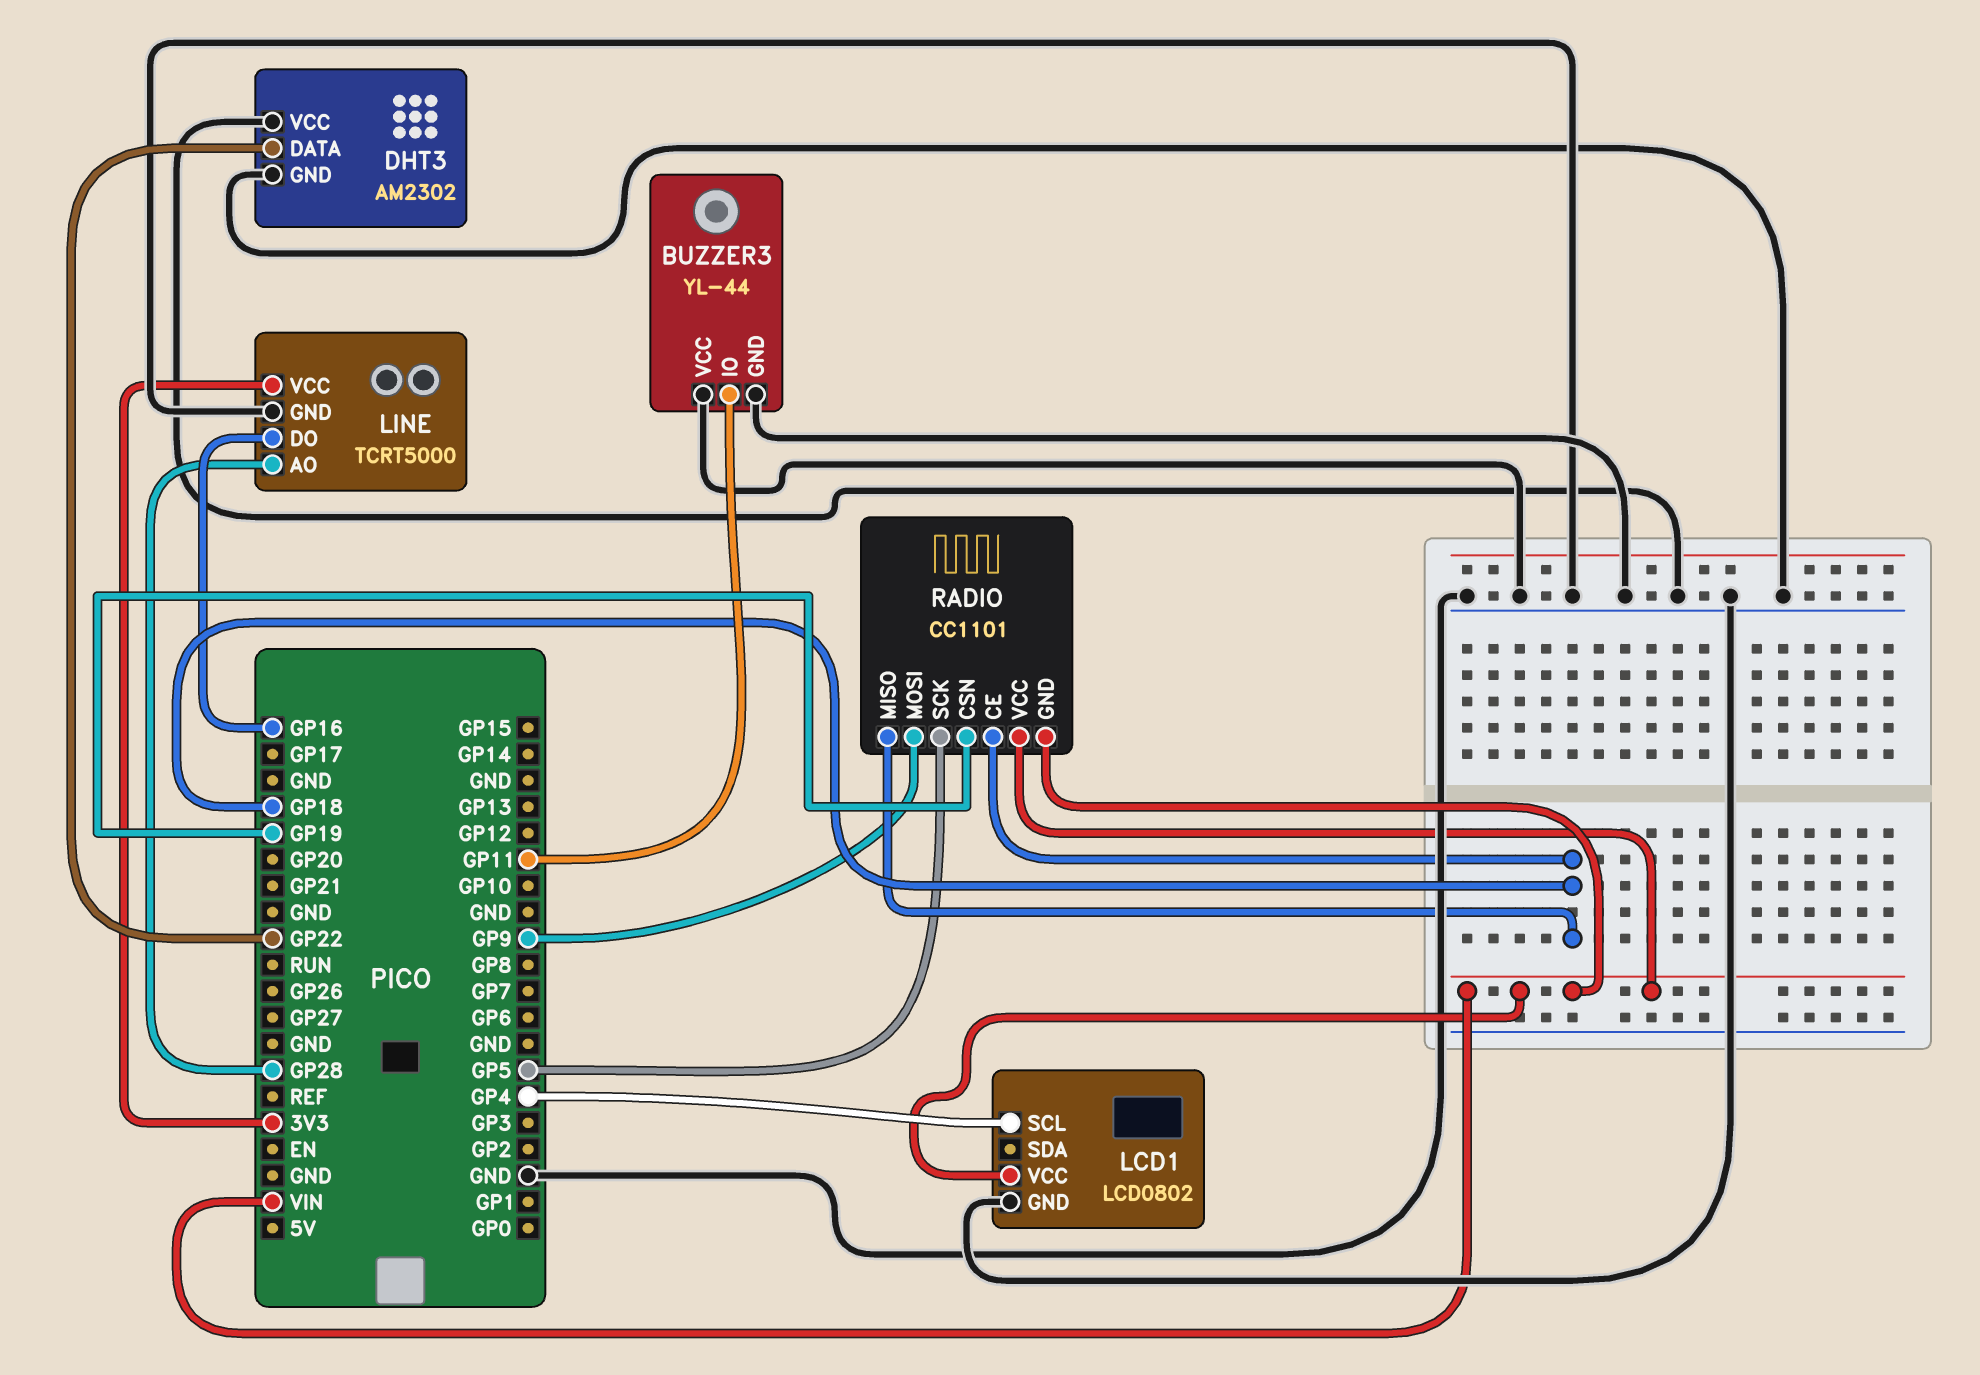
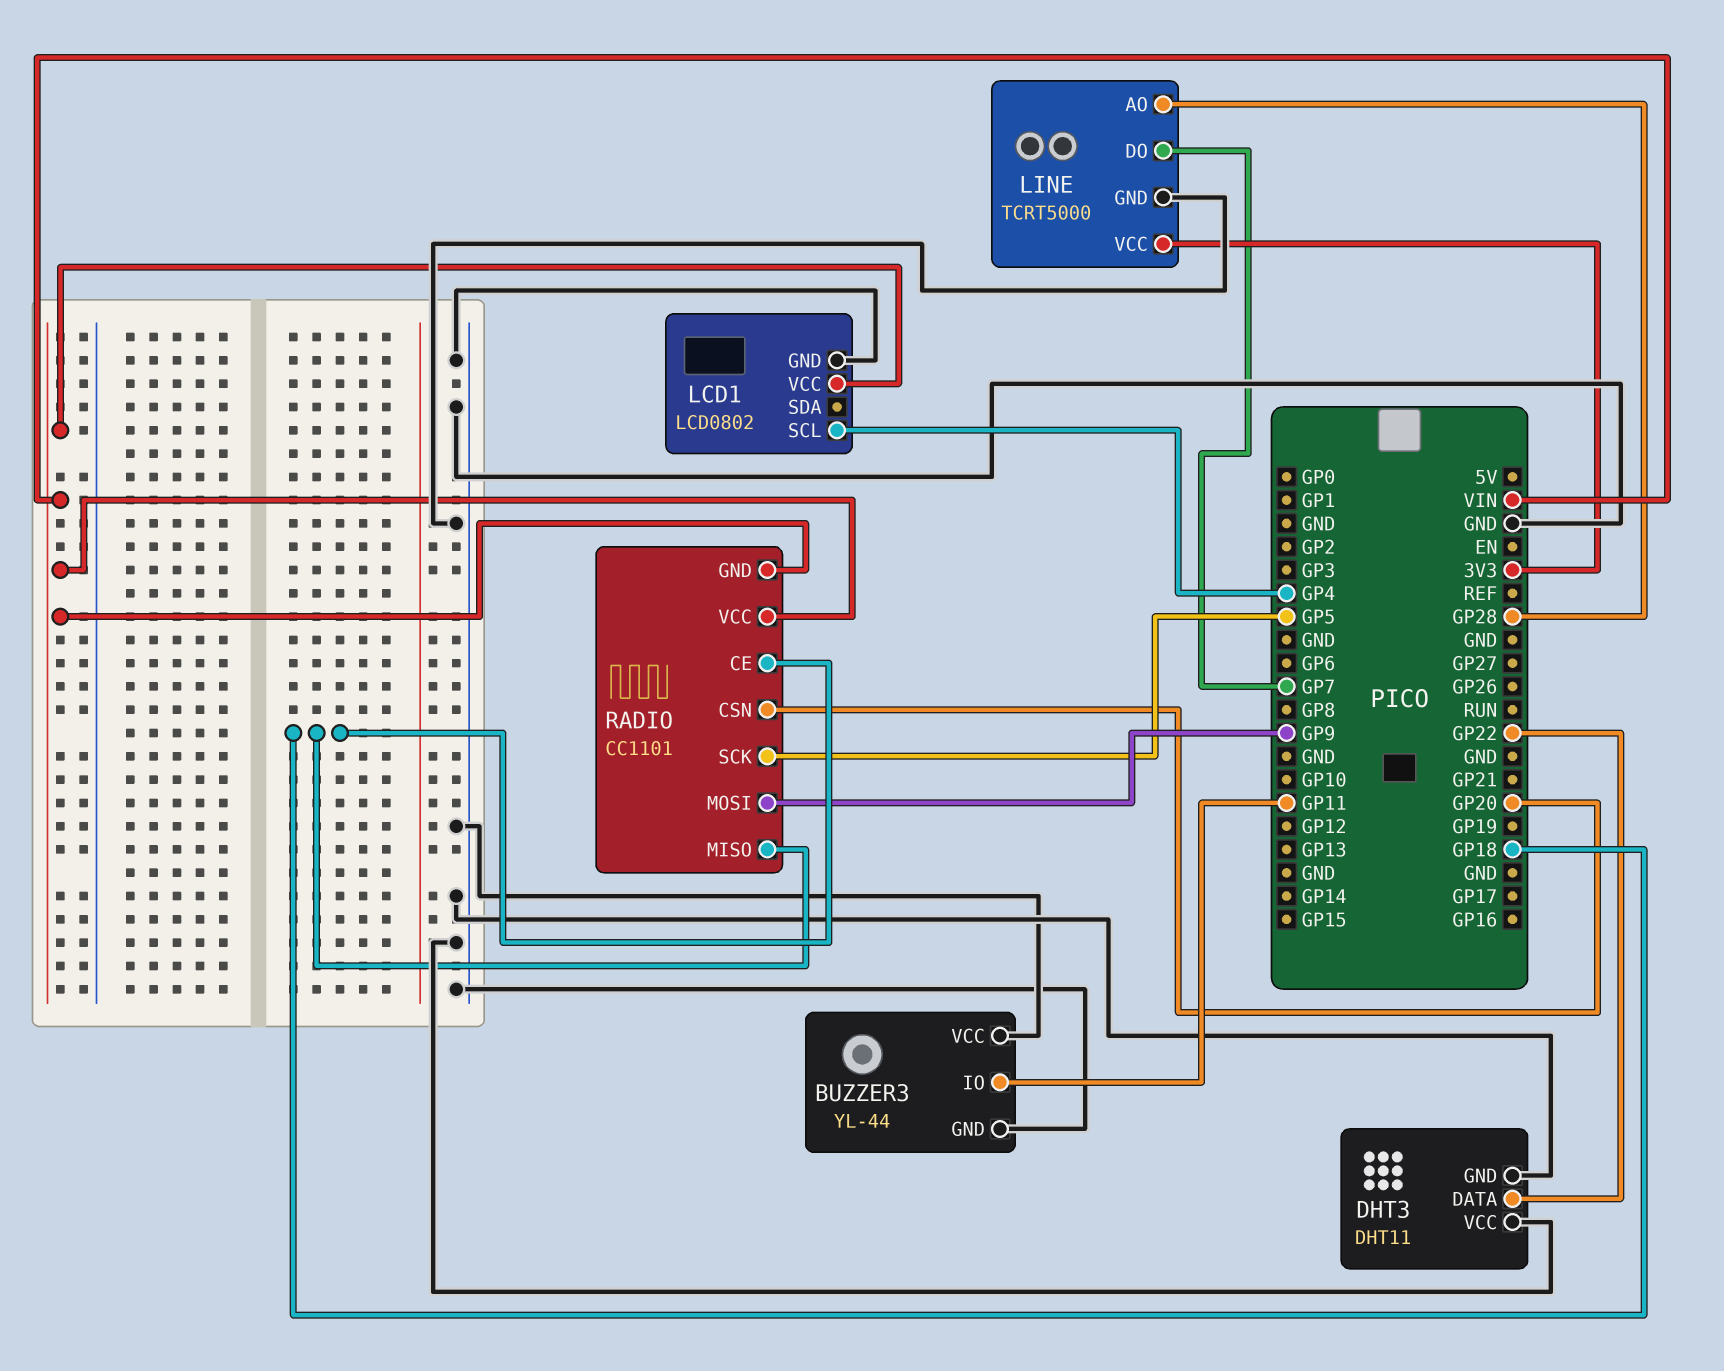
DHT3: AM2302 -> DHT11
LINE pin DO: GP16 -> GP7
RADIO pin CSN: GP19 -> GP20

